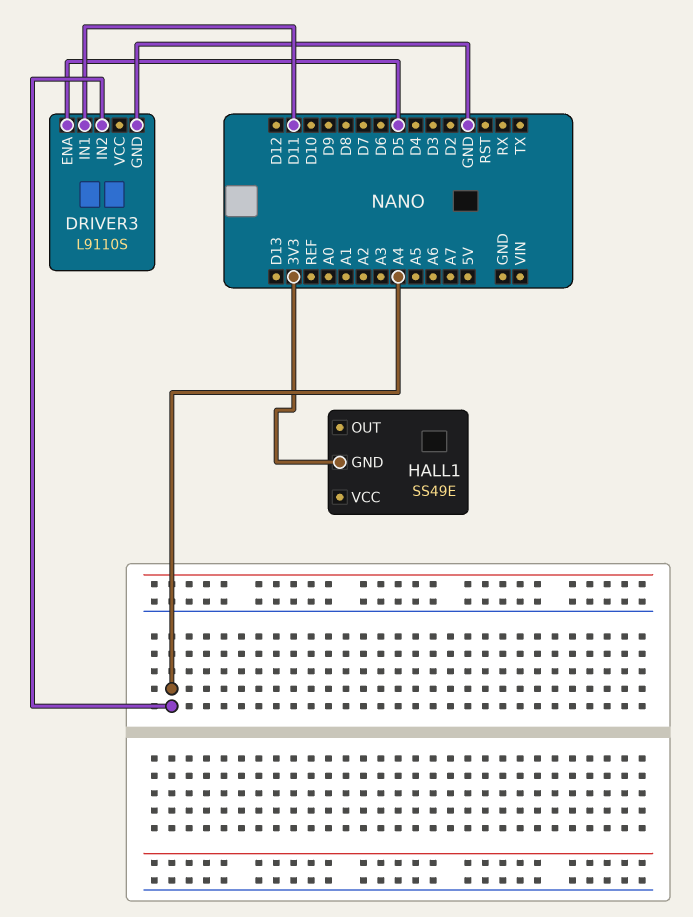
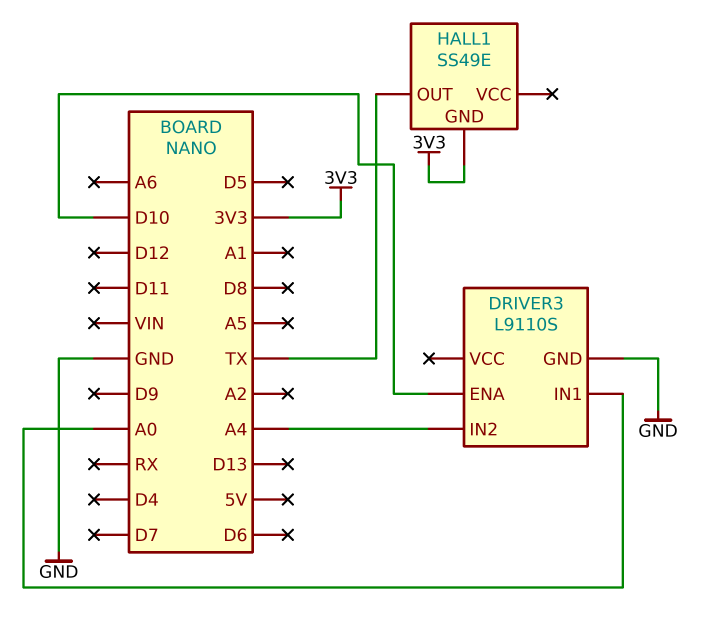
DRIVER3 pin ENA: D5 -> D10
DRIVER3 pin IN1: D11 -> A0
HALL1 pin OUT: none -> TX

